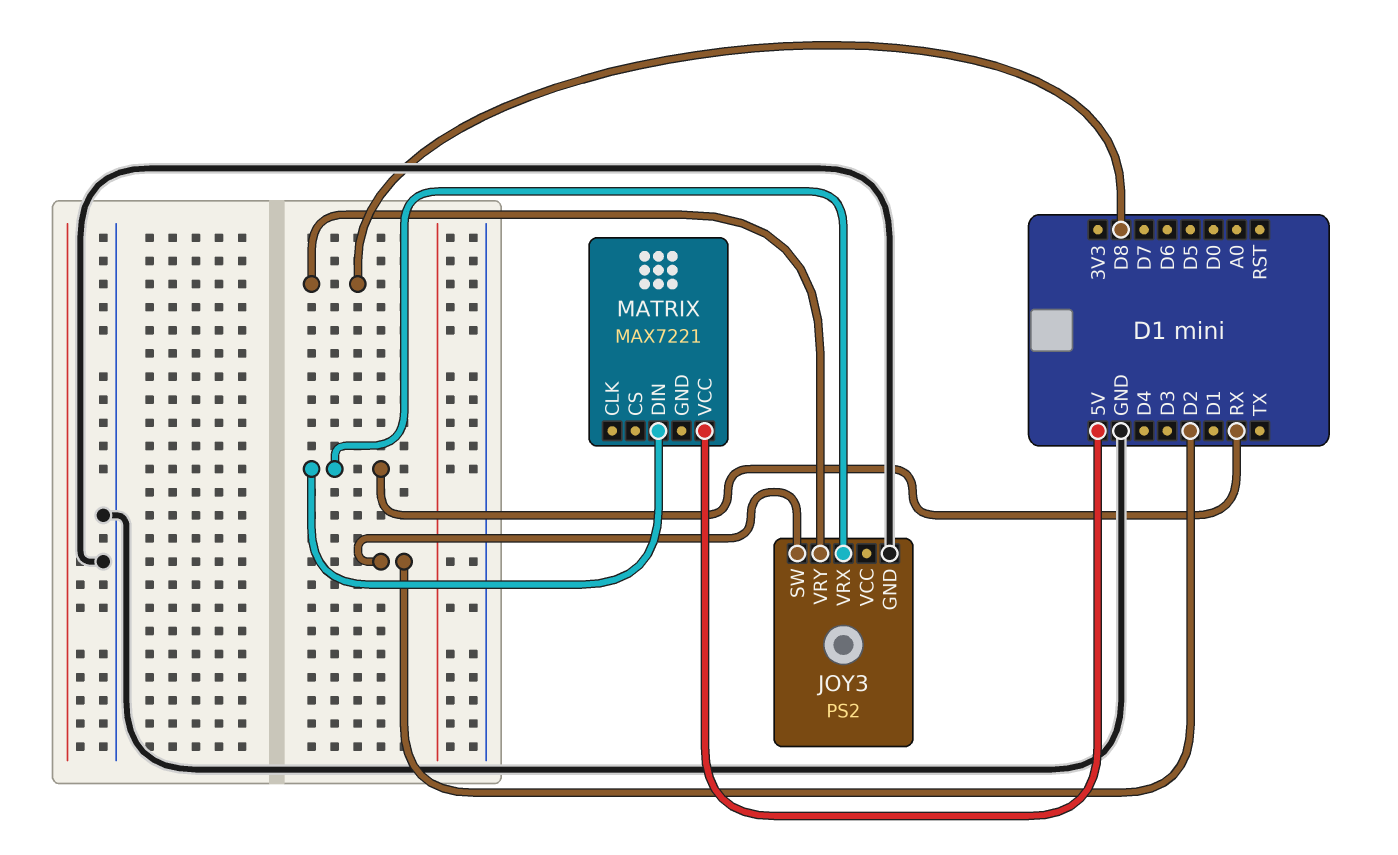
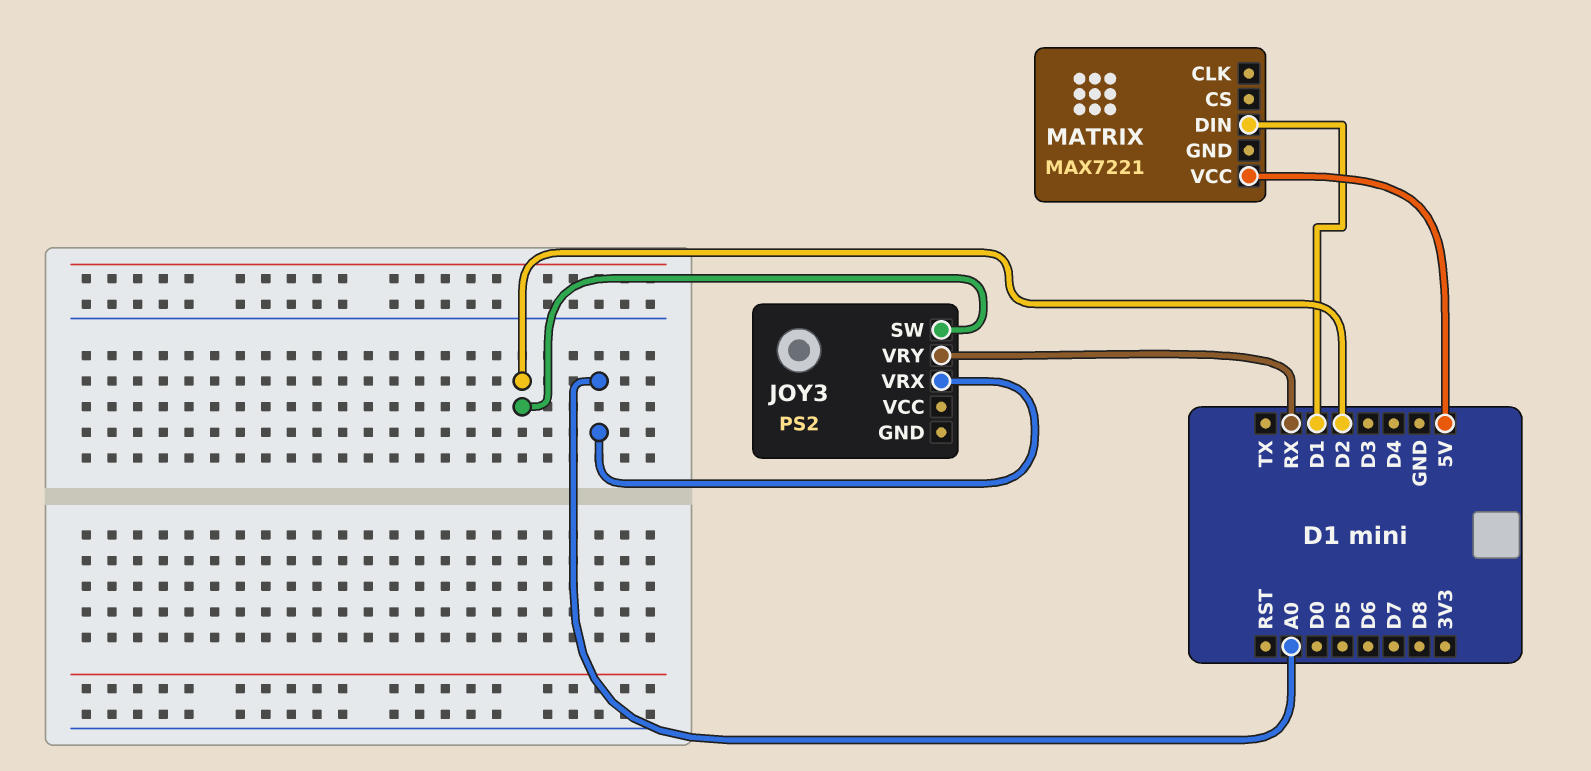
JOY3 pin GND: GND -> none
JOY3 pin VRX: RX -> A0
JOY3 pin VRY: D8 -> RX
MATRIX pin DIN: RX -> D1

